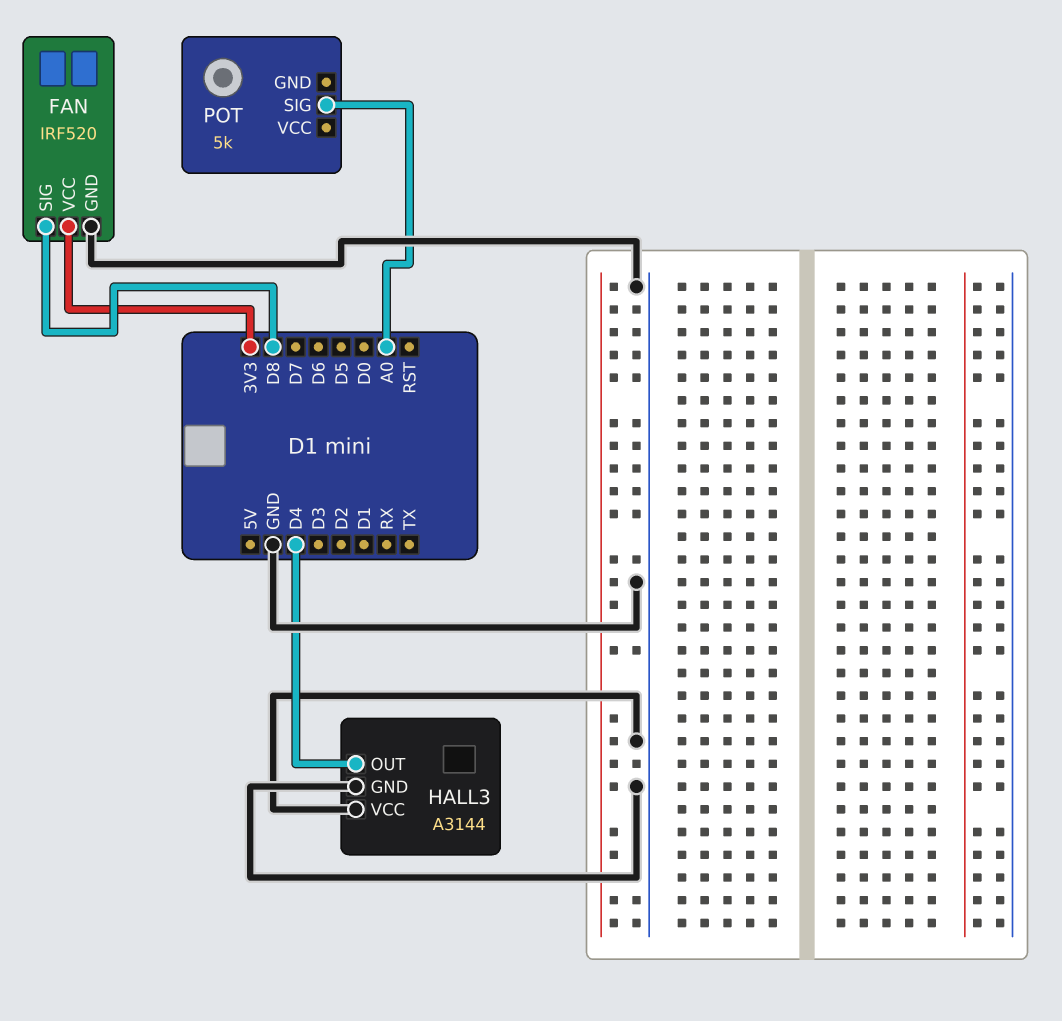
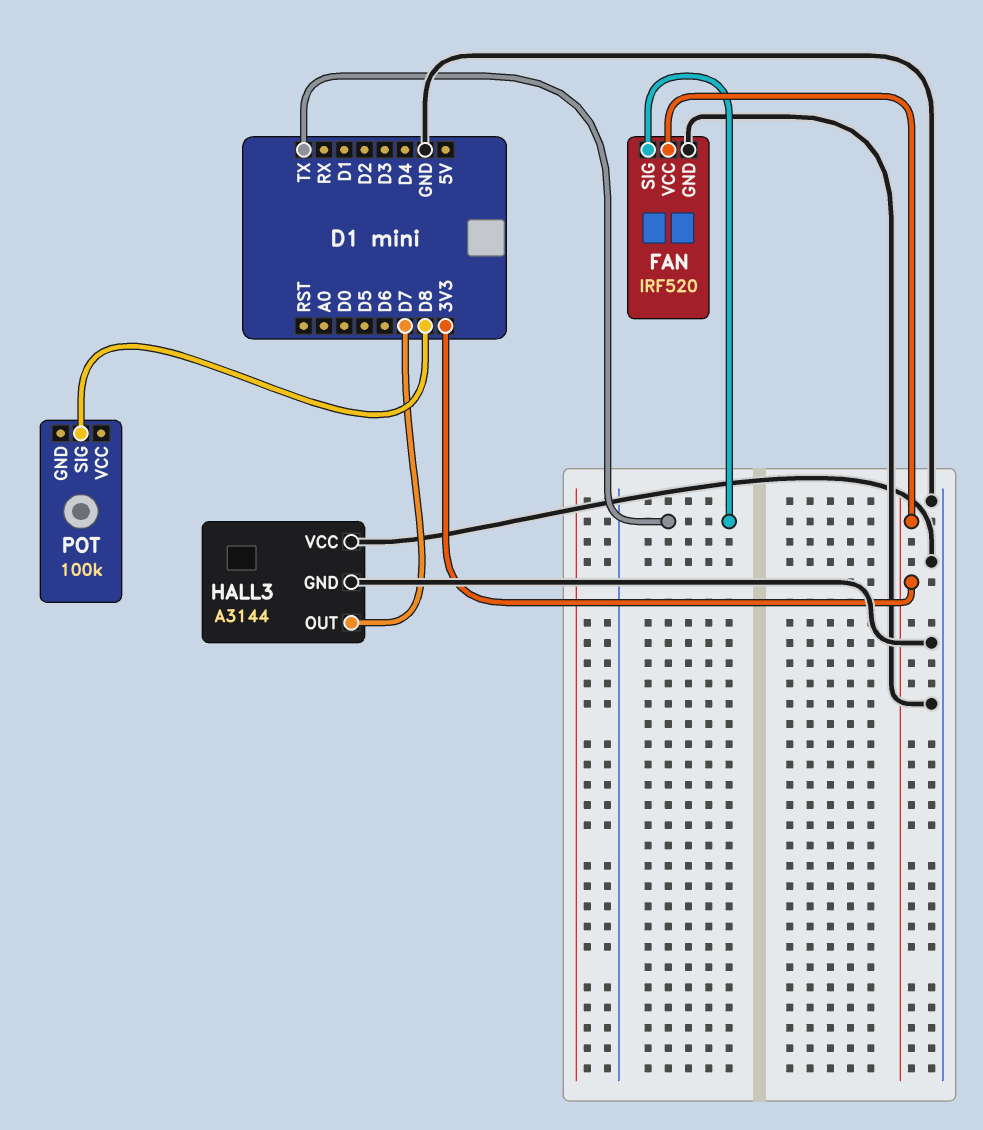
FAN pin SIG: D8 -> TX
HALL3 pin OUT: D4 -> D7
POT: 5k -> 100k
POT pin SIG: A0 -> D8

